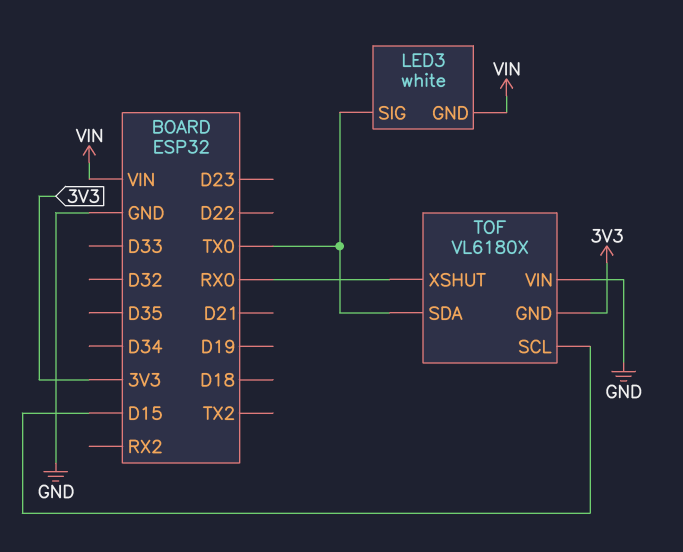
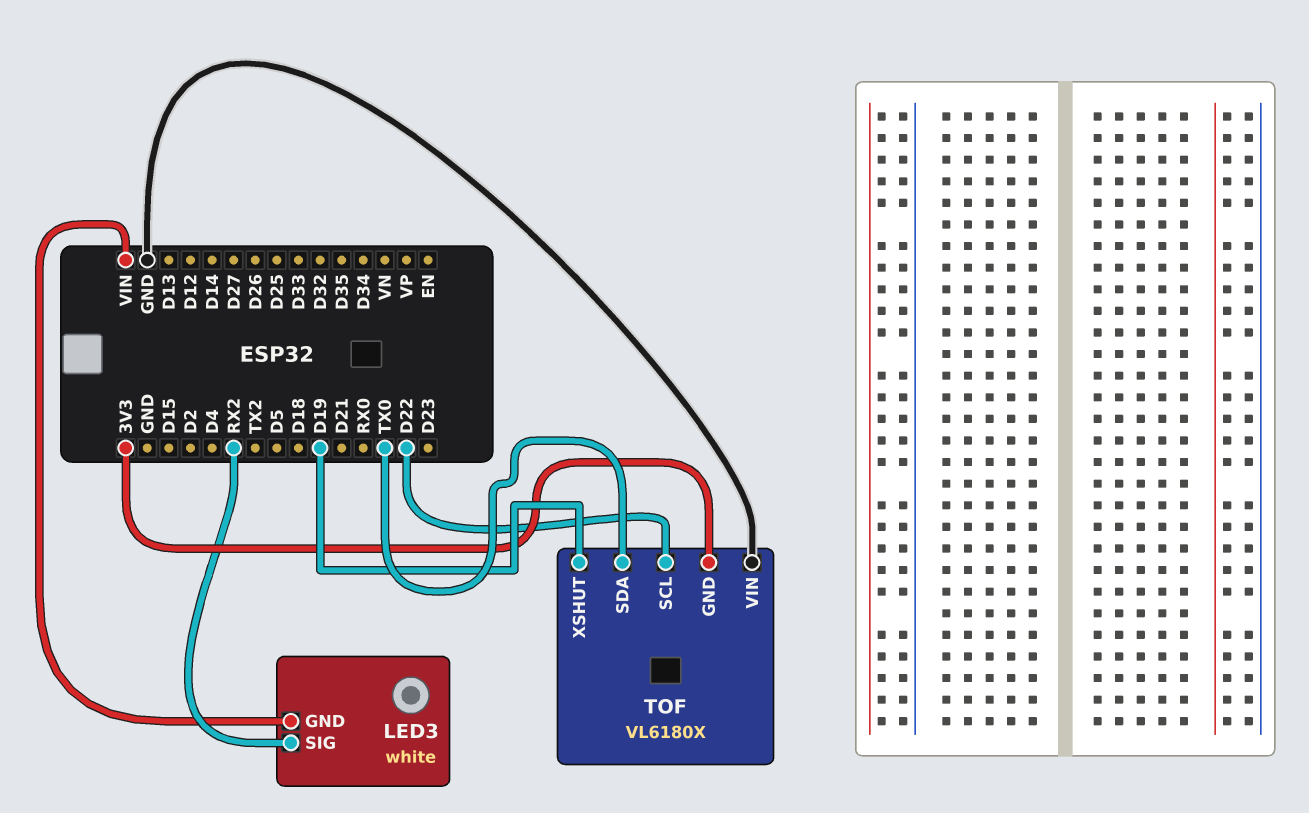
LED3 pin SIG: TX0 -> RX2
TOF pin SCL: D15 -> D22
TOF pin XSHUT: RX0 -> D19

